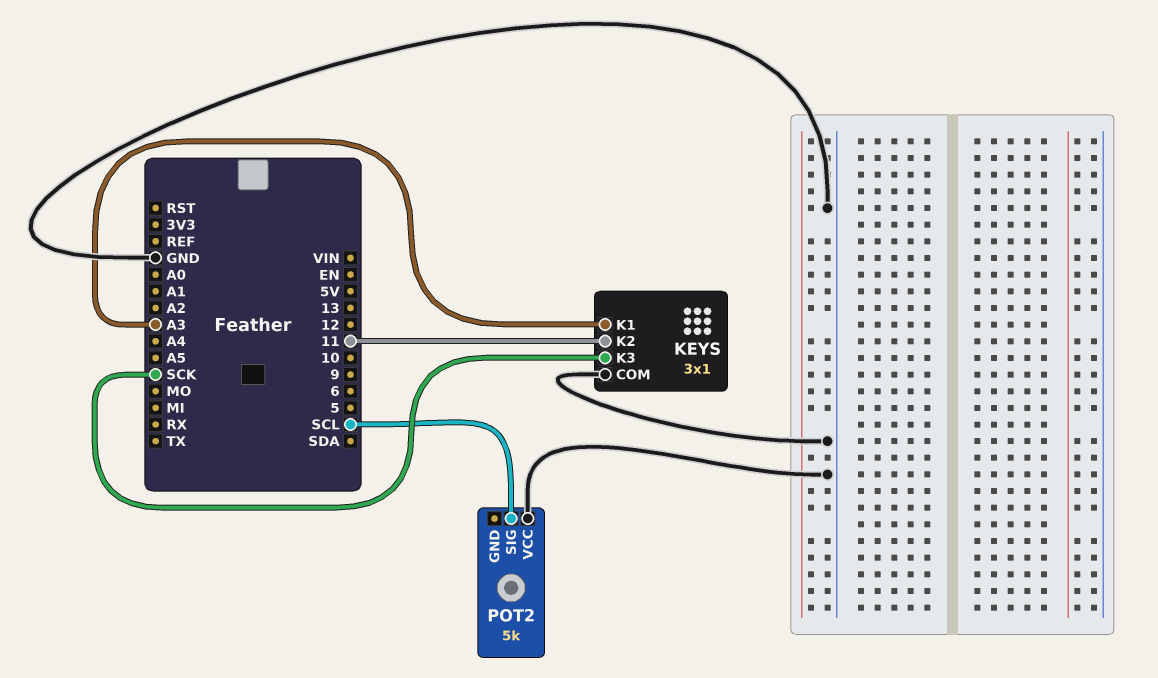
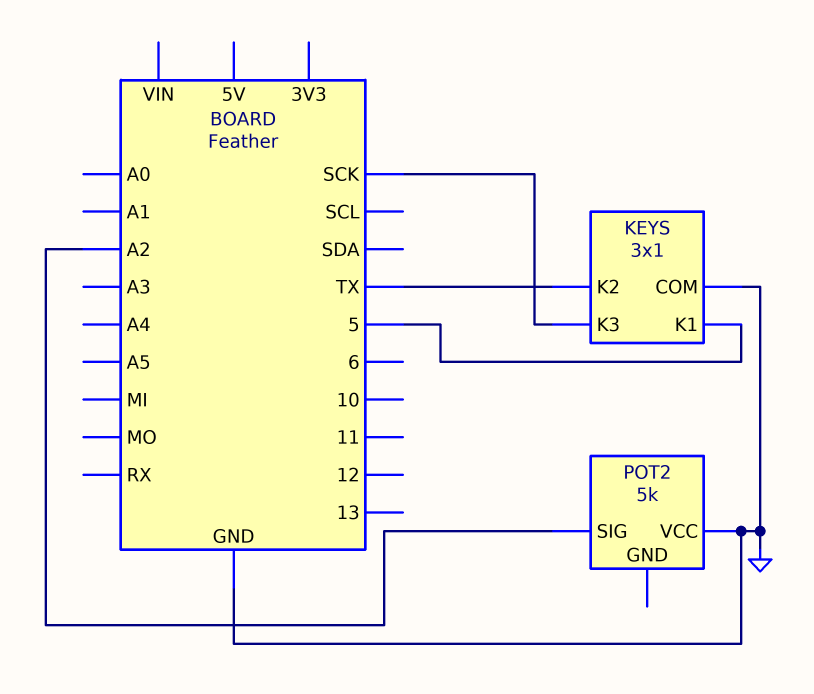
KEYS pin K1: A3 -> 5
KEYS pin K2: 11 -> TX
POT2 pin SIG: SCL -> A2

